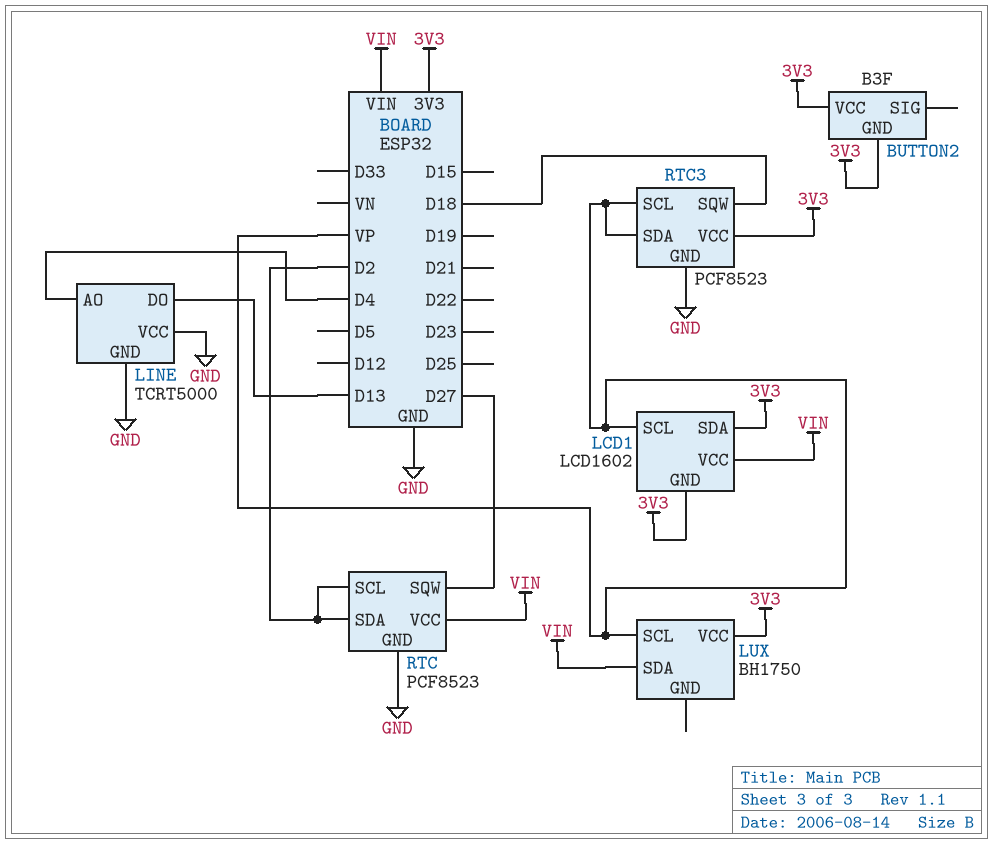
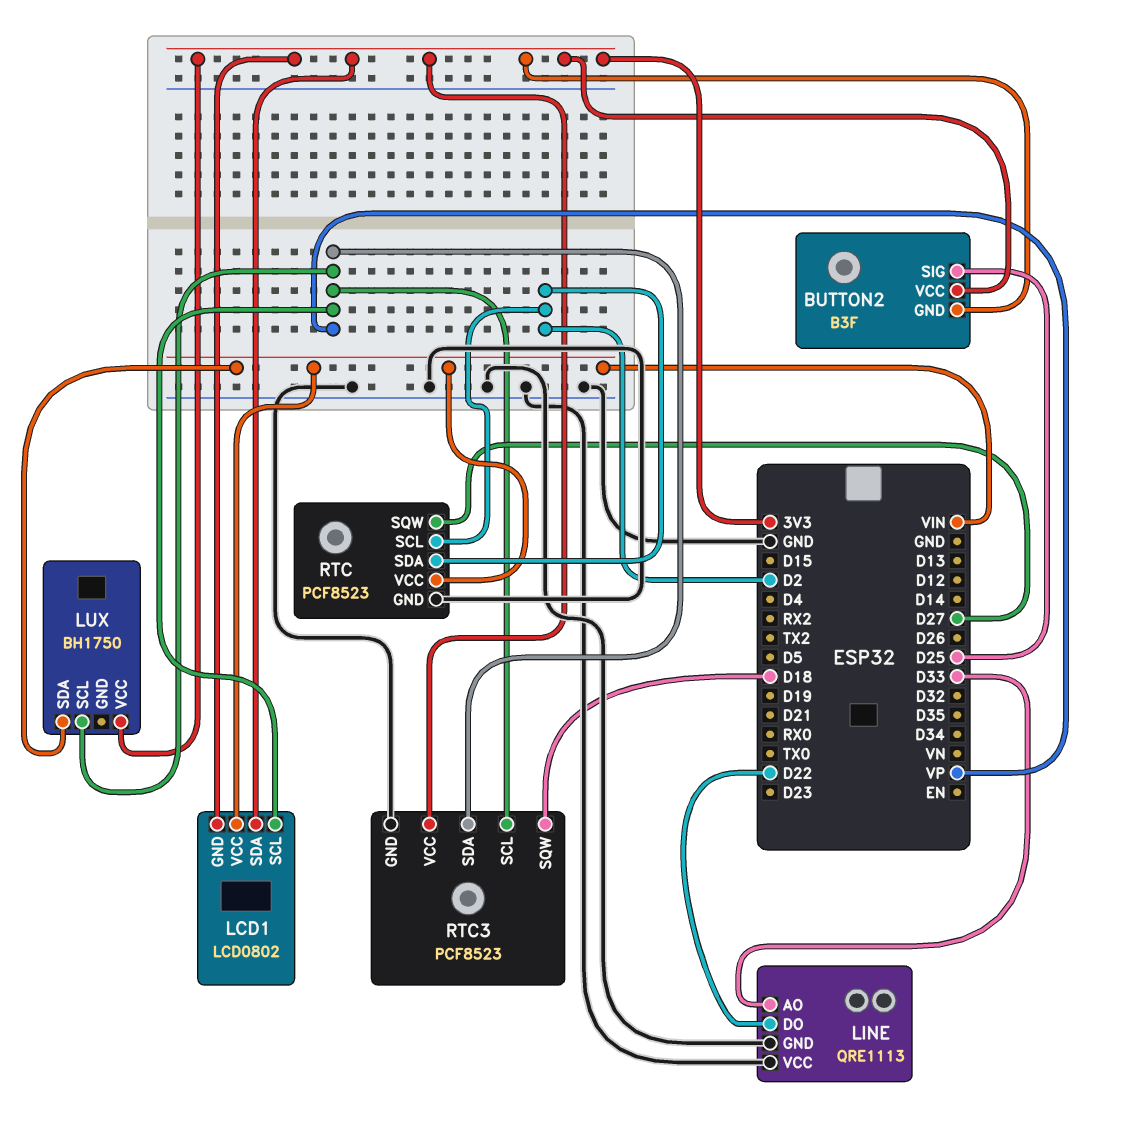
BUTTON2 pin SIG: none -> D25
LCD1: LCD1602 -> LCD0802
LINE: TCRT5000 -> QRE1113
LINE pin AO: D4 -> D33
LINE pin DO: D13 -> D22

